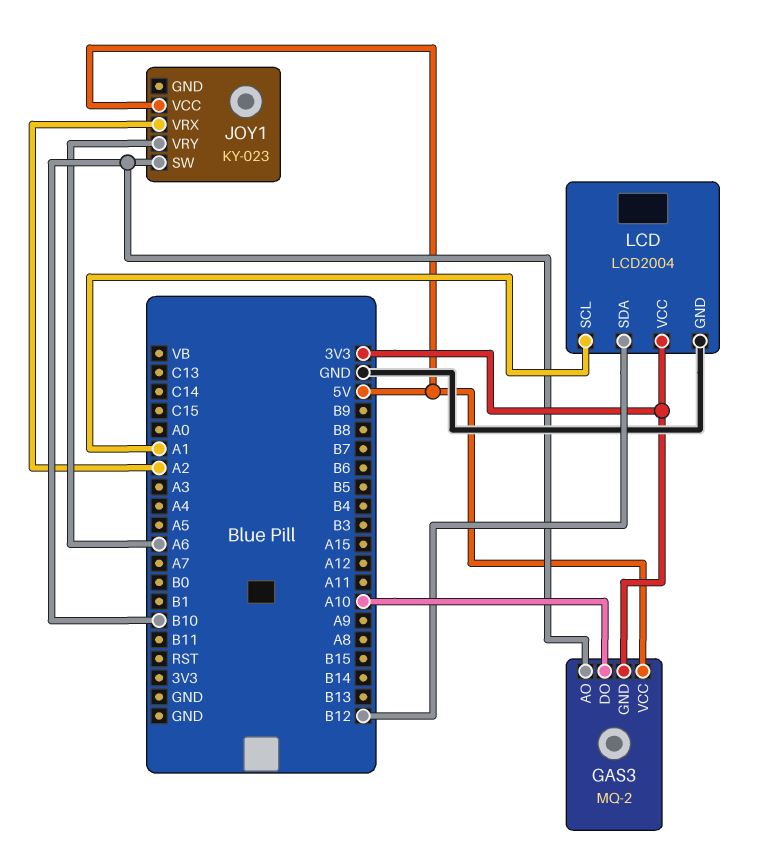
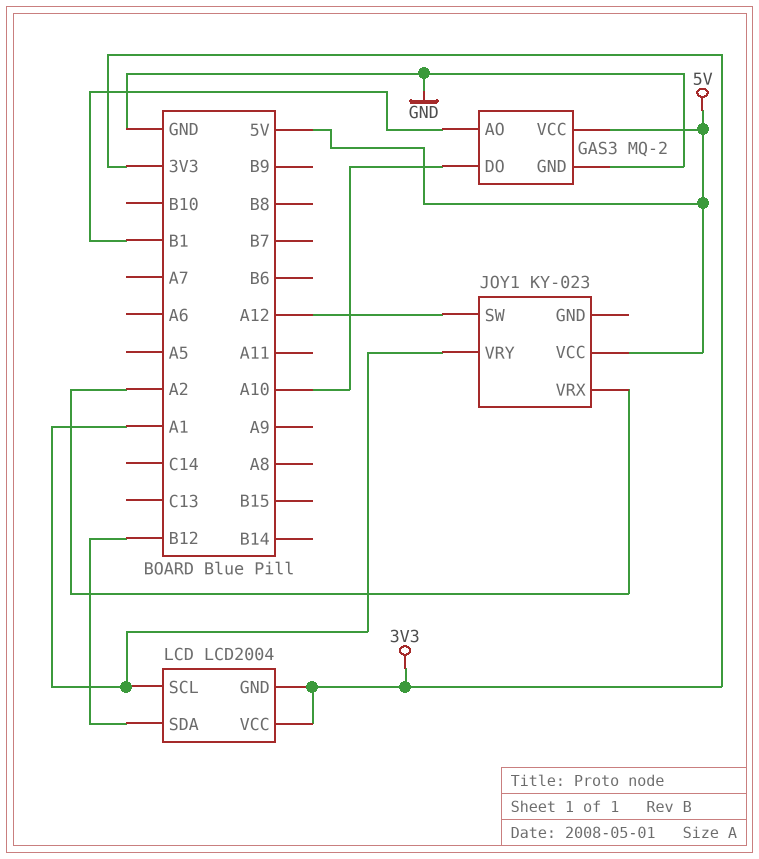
GAS3 pin AO: B10 -> B1
GAS3 pin GND: 3V3 -> GND
JOY1 pin SW: B10 -> A12
JOY1 pin VRY: A6 -> A1
LCD pin GND: GND -> 3V3

